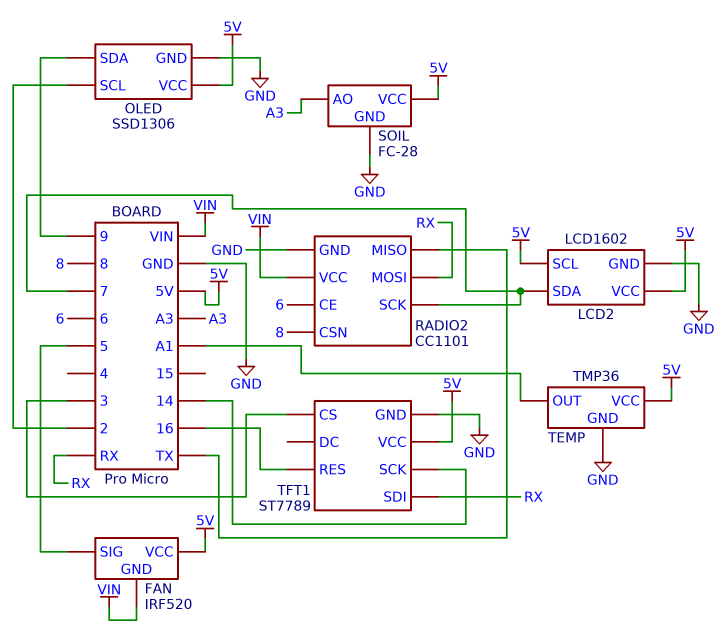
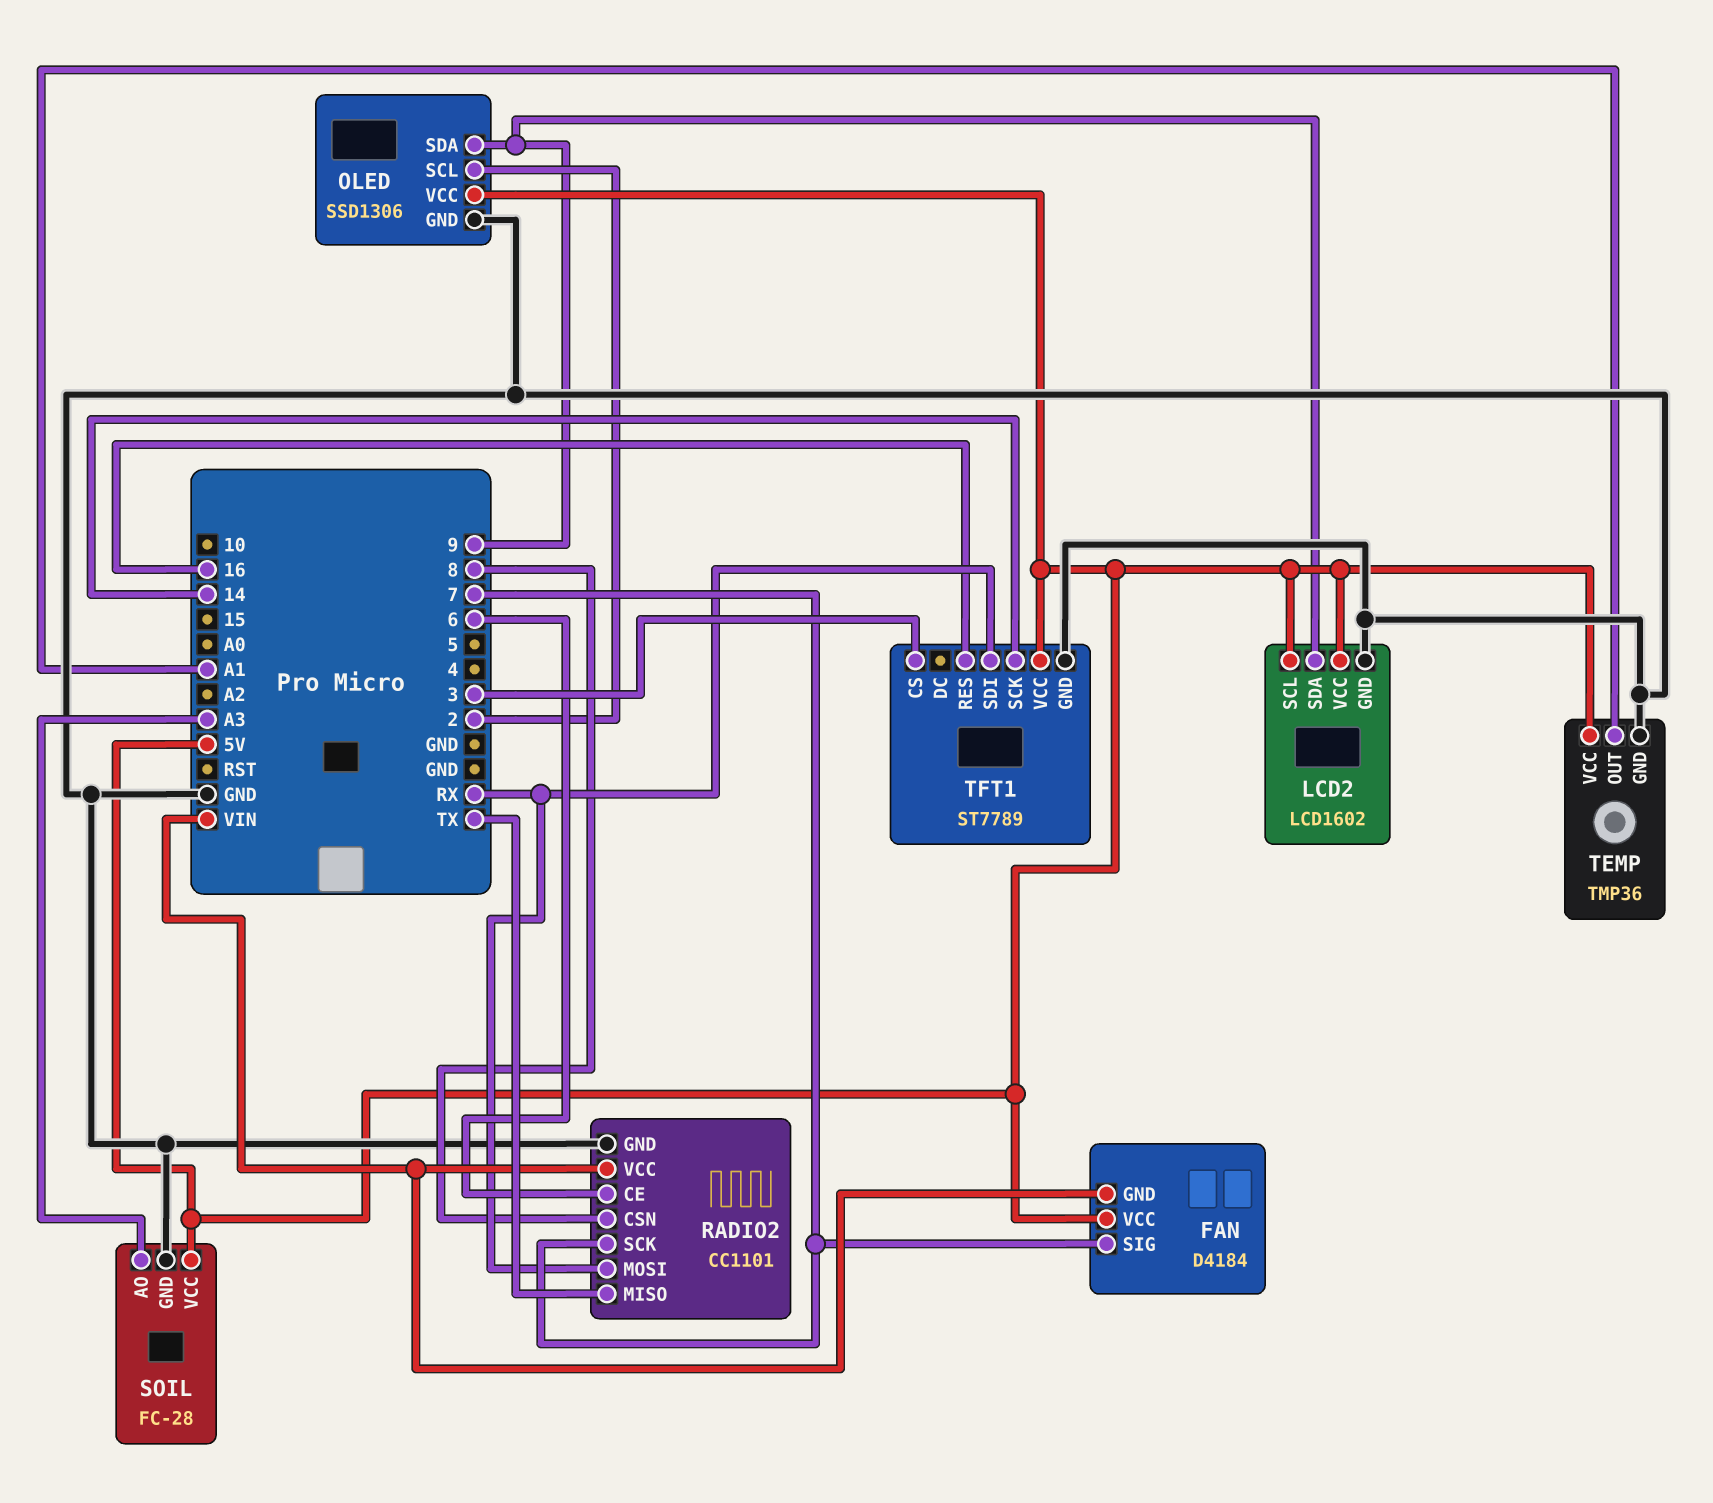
FAN: IRF520 -> D4184
FAN pin SIG: 5 -> 7
LCD2 pin SDA: 7 -> 9

